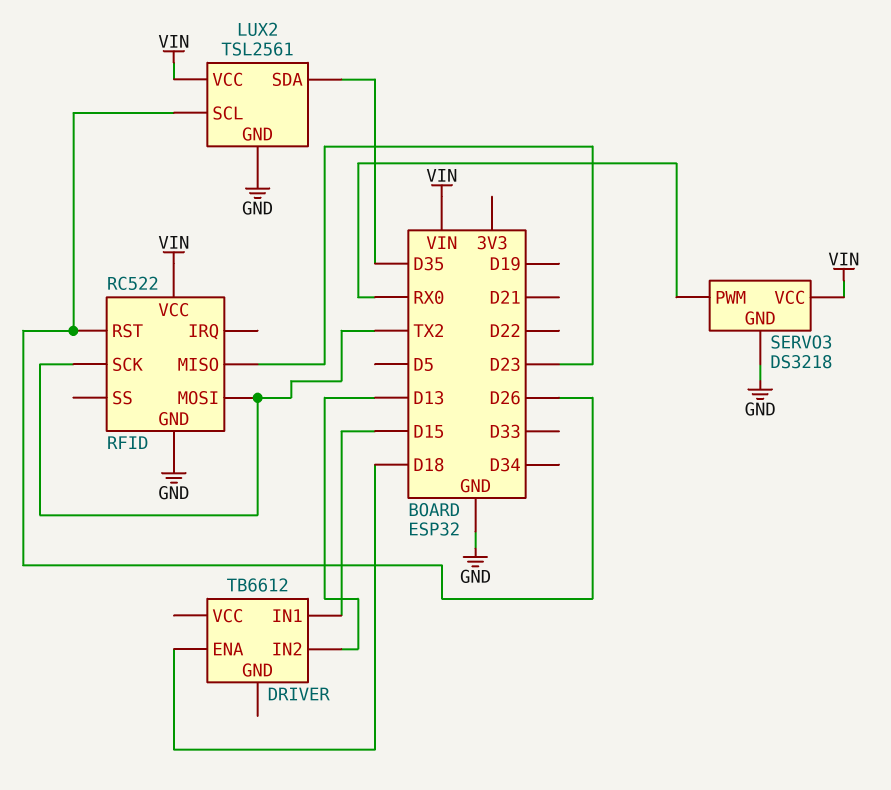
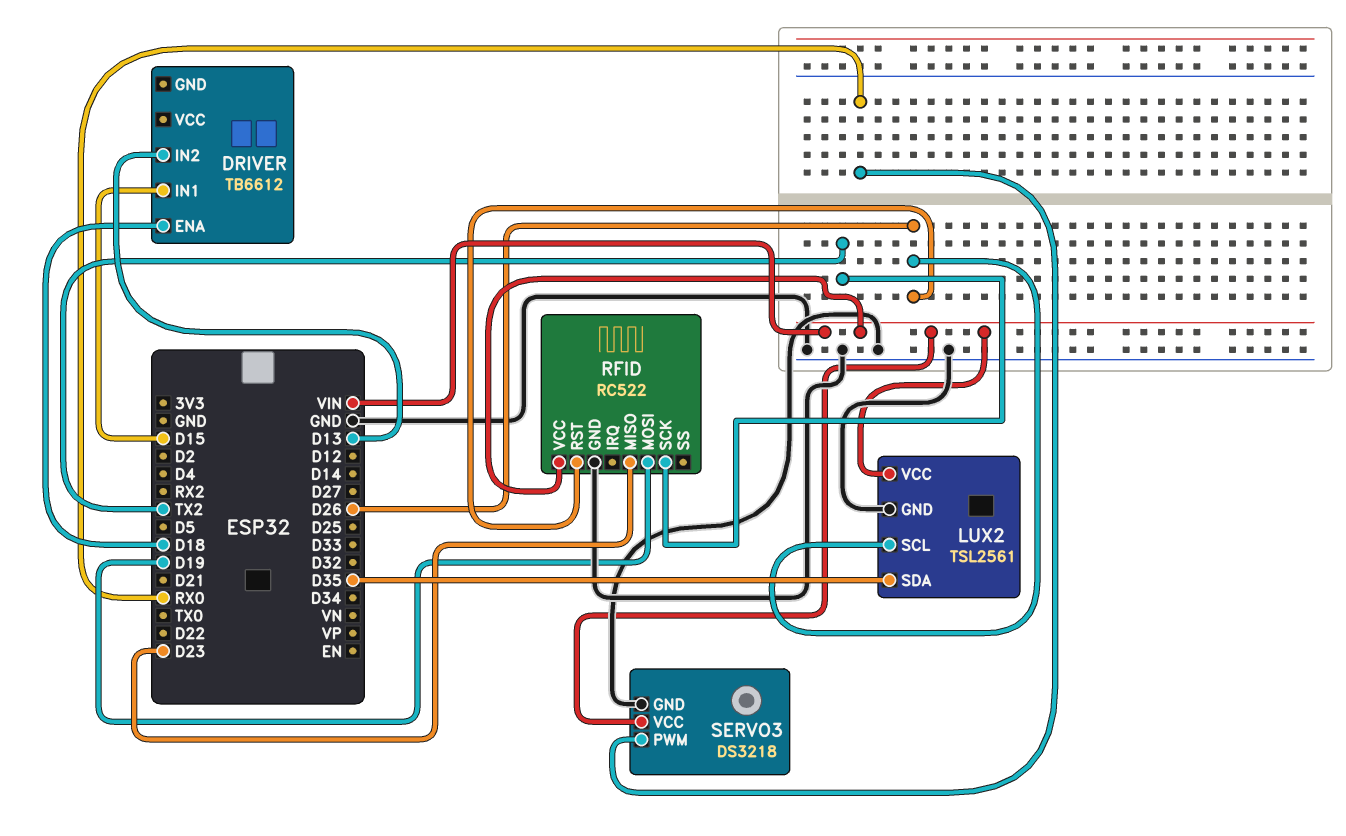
RFID pin MOSI: TX2 -> D19

